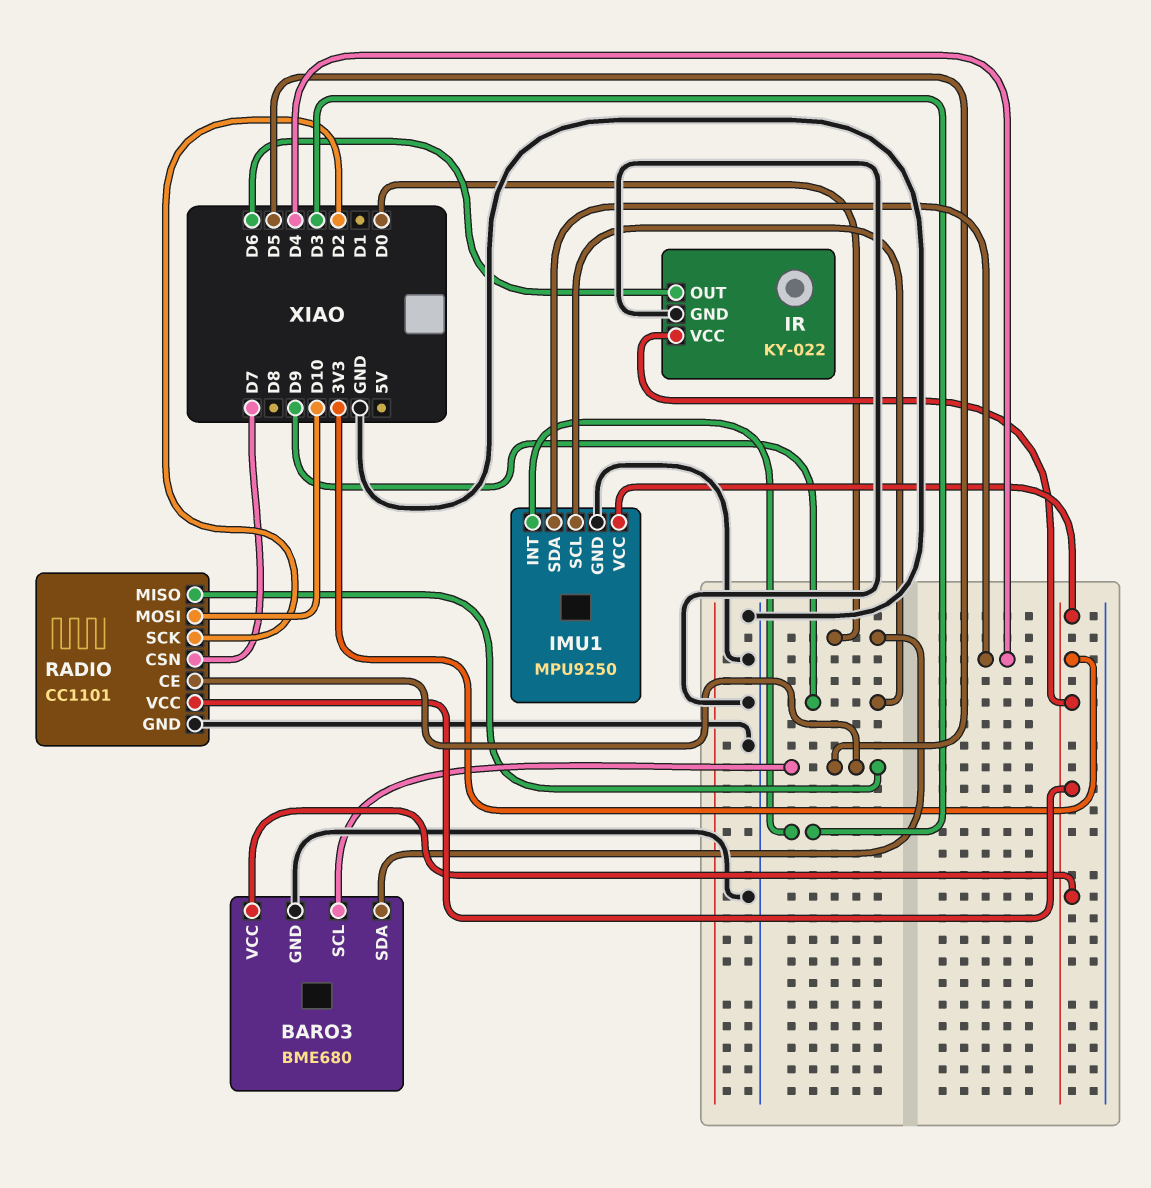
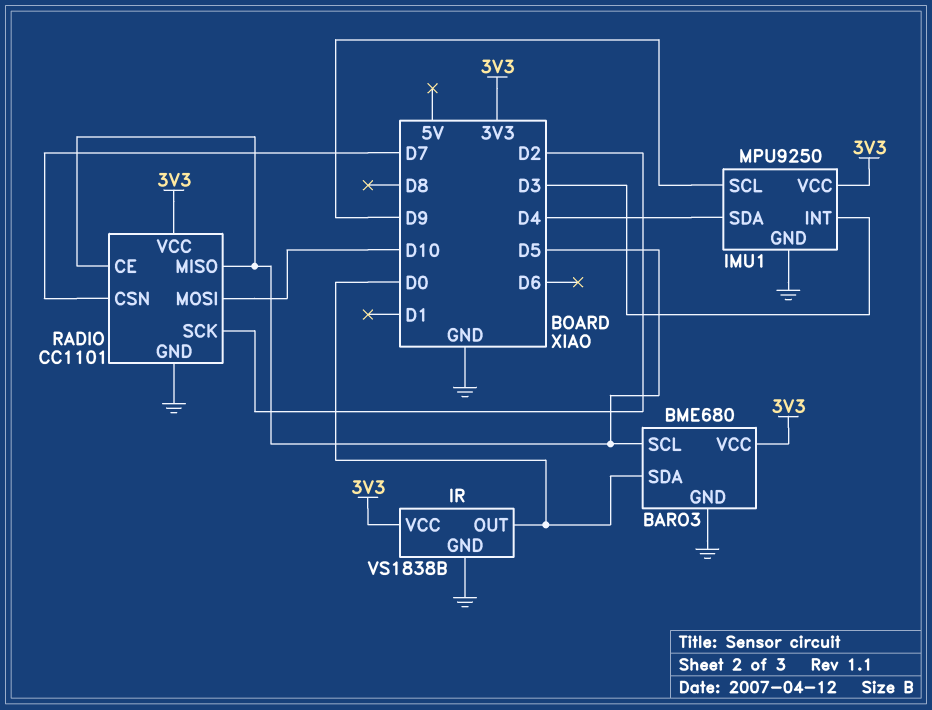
IR: KY-022 -> VS1838B
IR pin OUT: D6 -> D0

